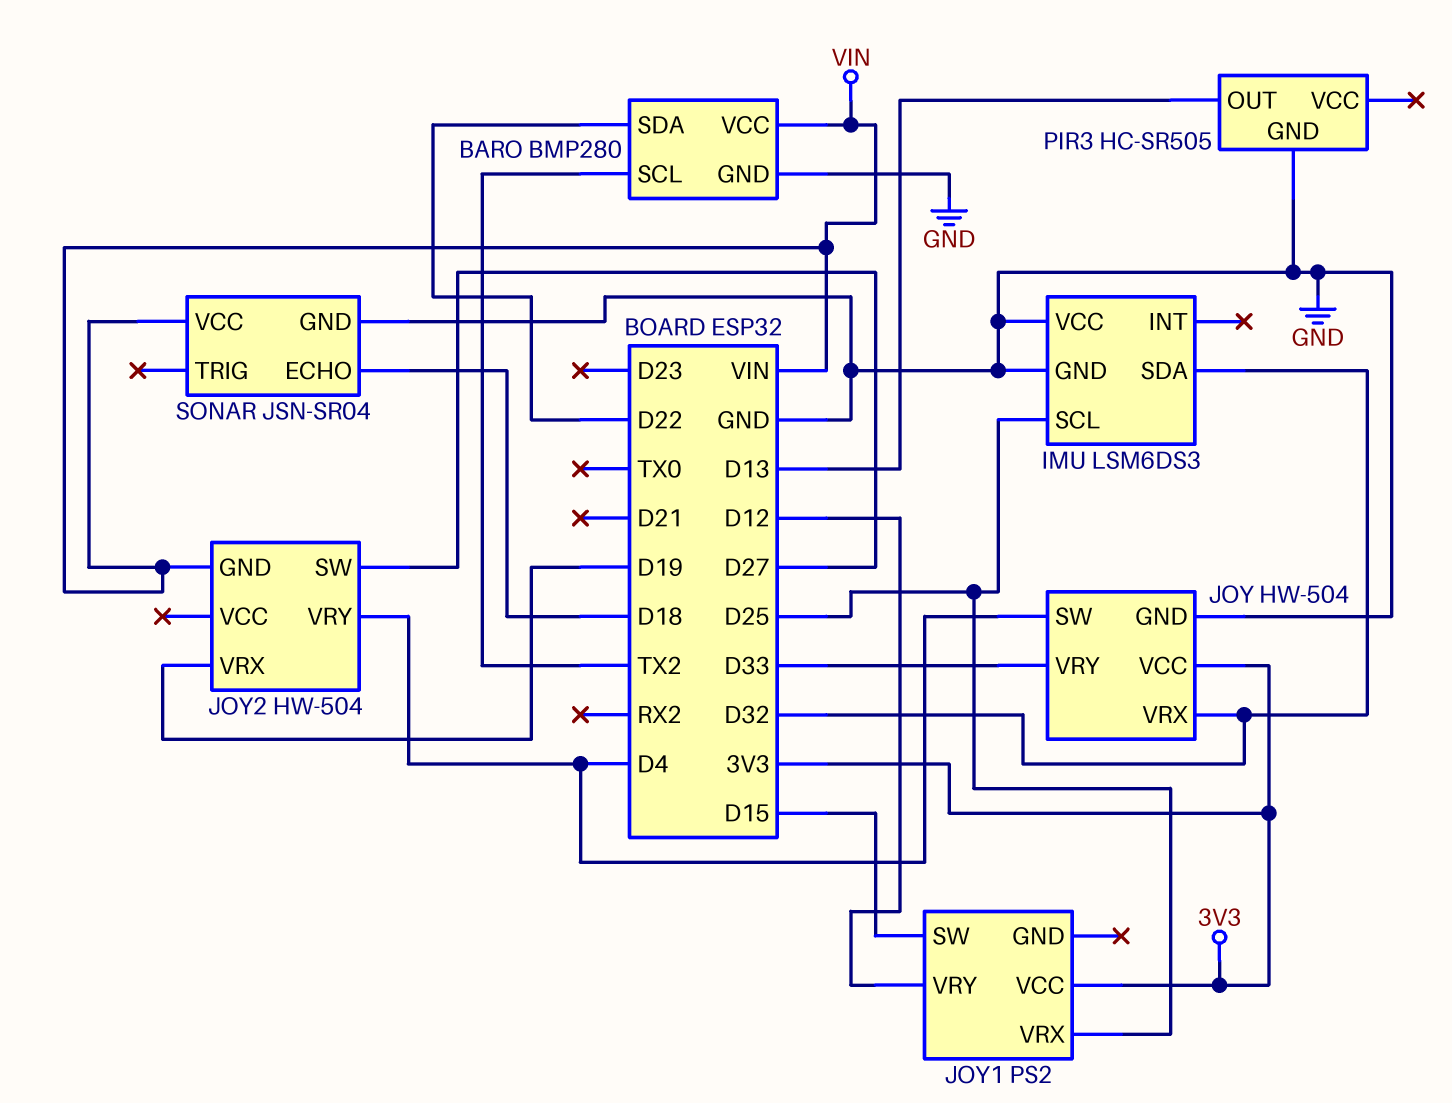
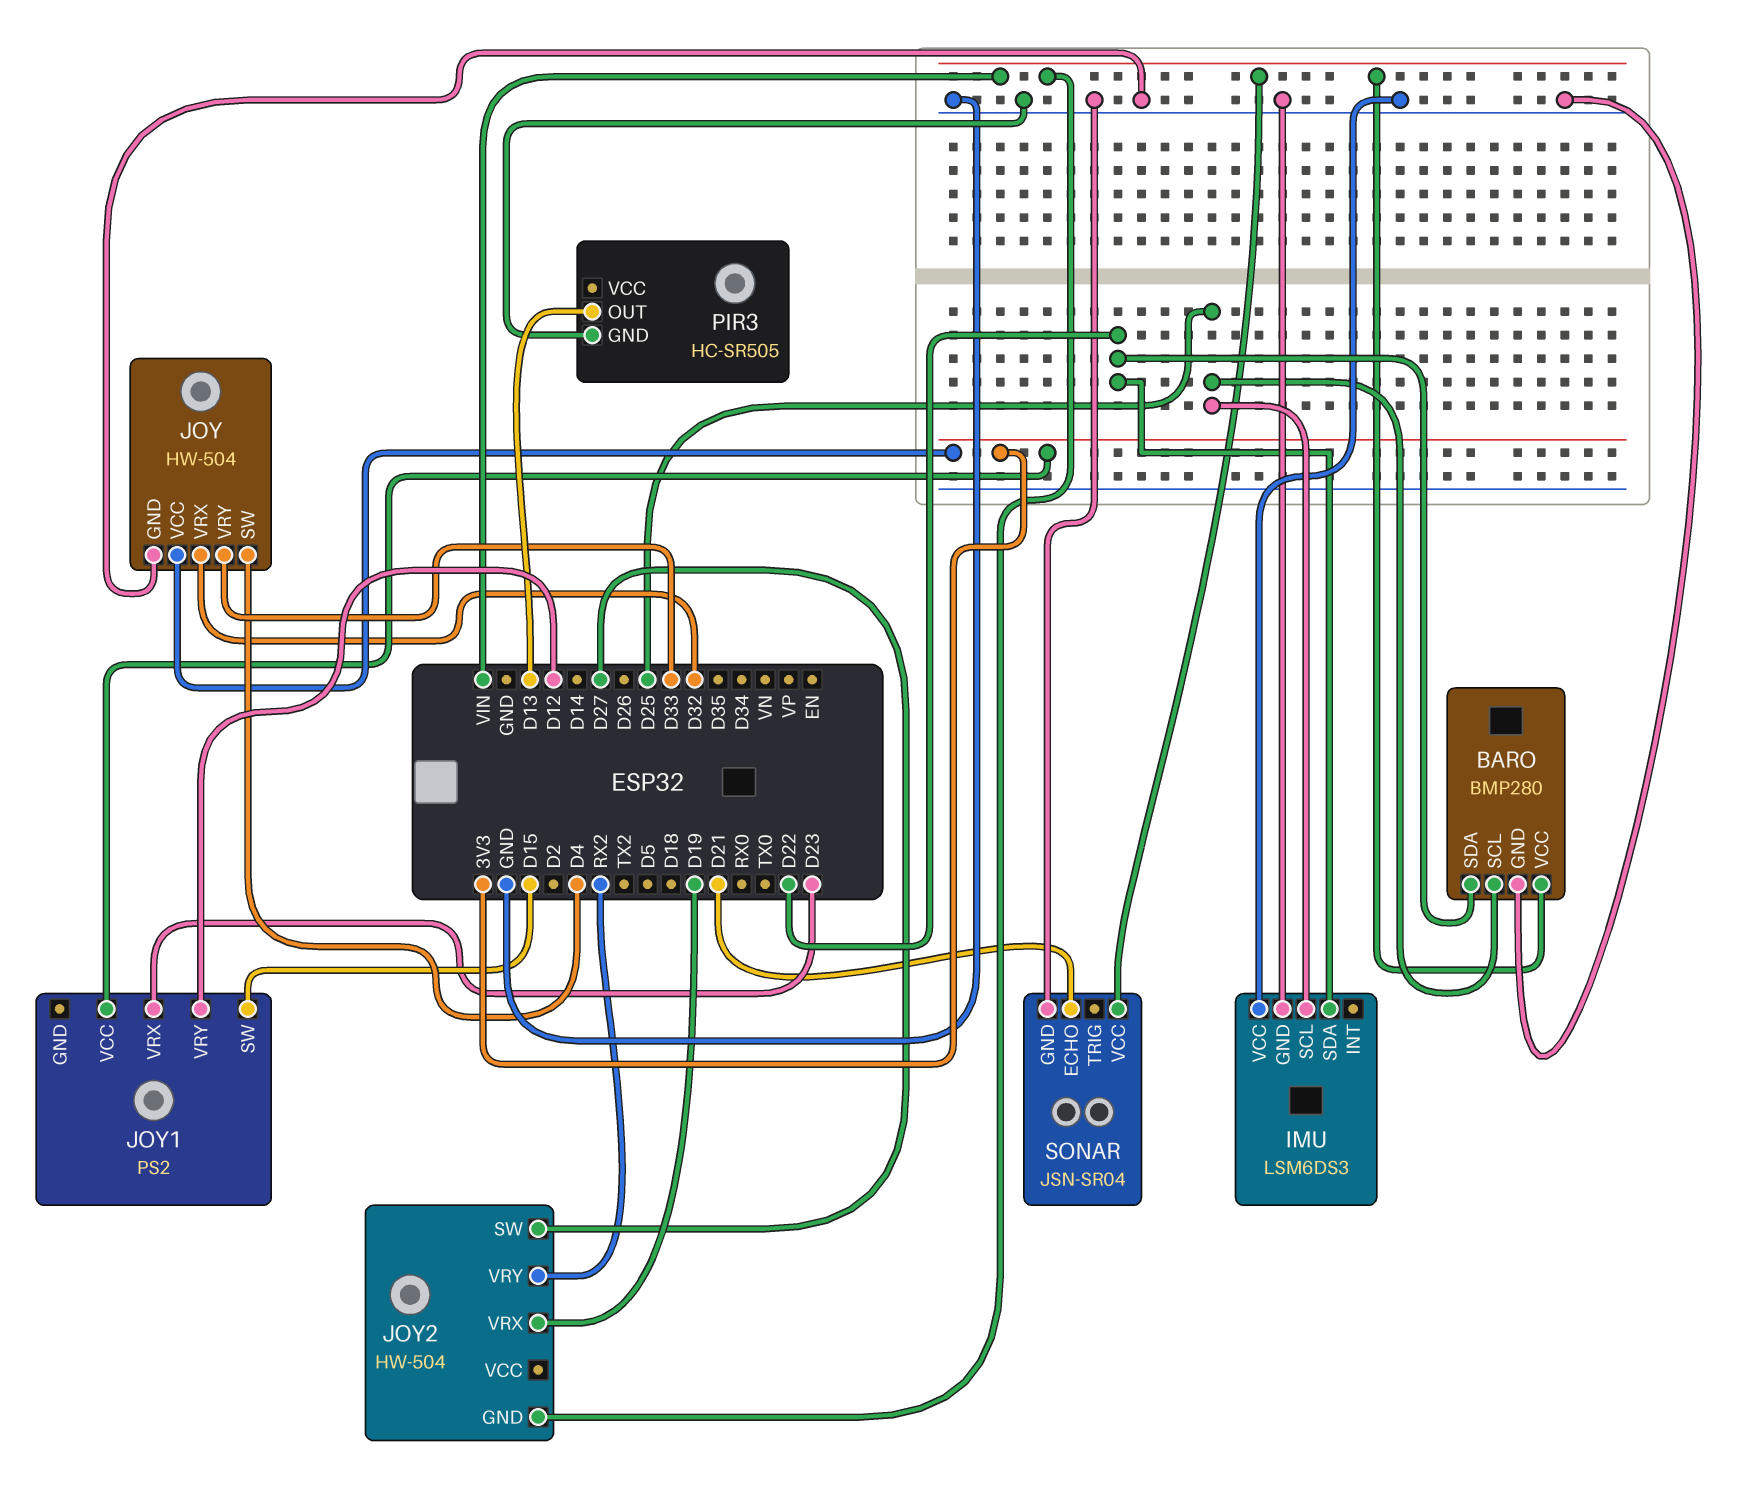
BARO pin SCL: TX2 -> D25
IMU pin SDA: D32 -> D22
JOY1 pin VRX: D25 -> D23
JOY2 pin VRY: D4 -> RX2
SONAR pin ECHO: D18 -> D21

